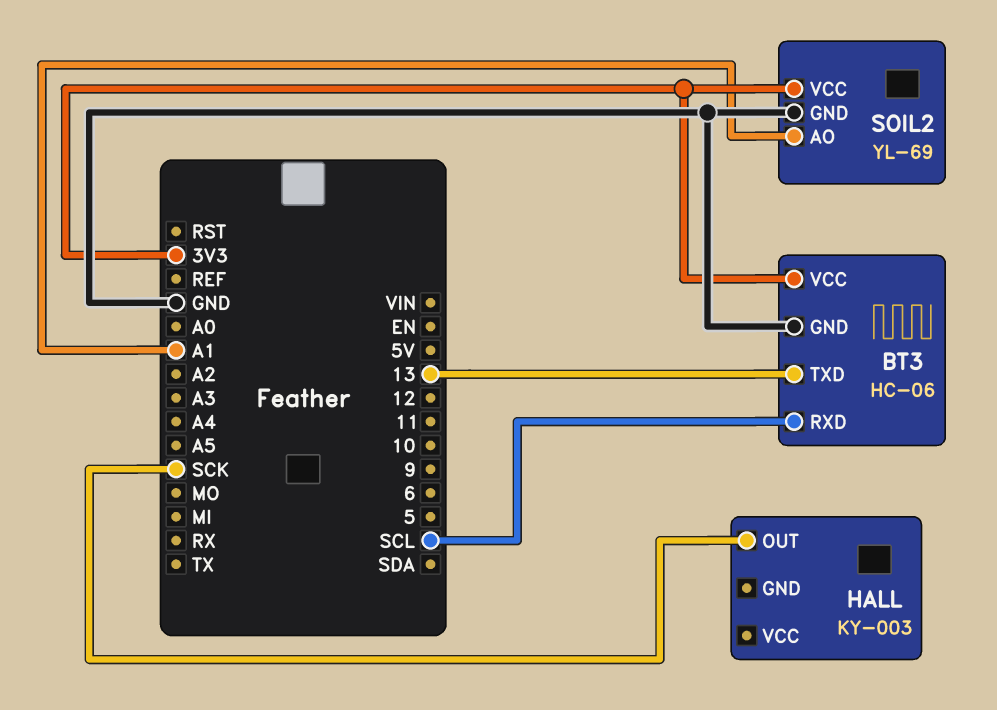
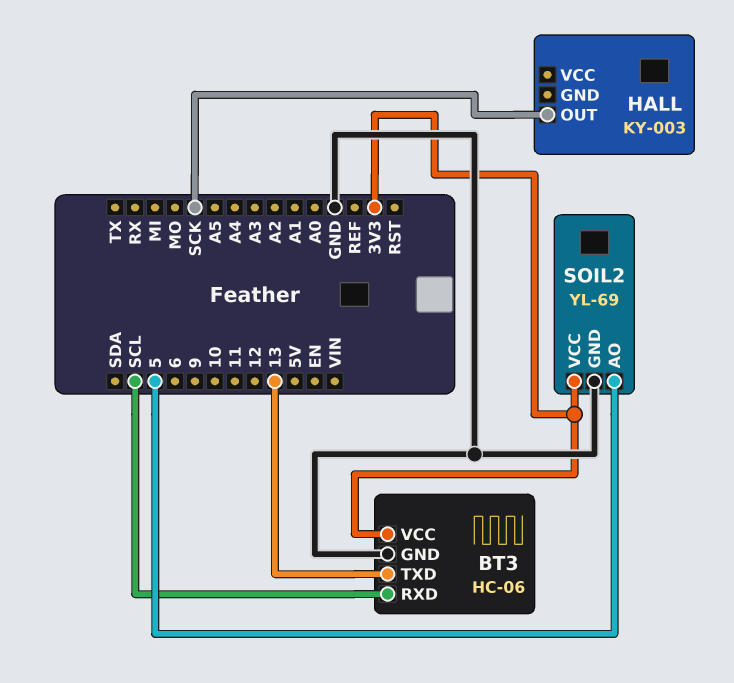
SOIL2 pin AO: A1 -> 5

